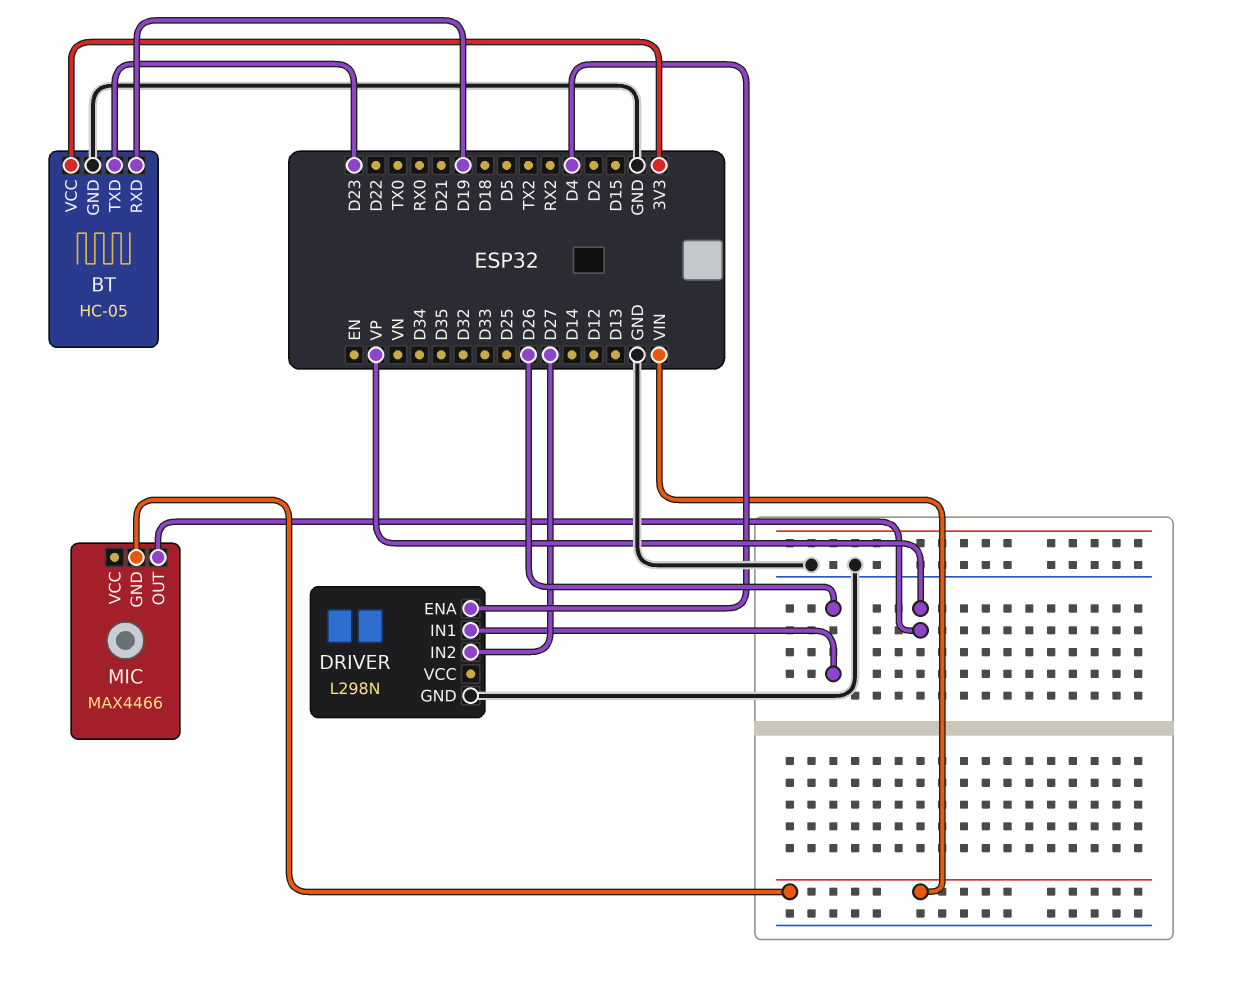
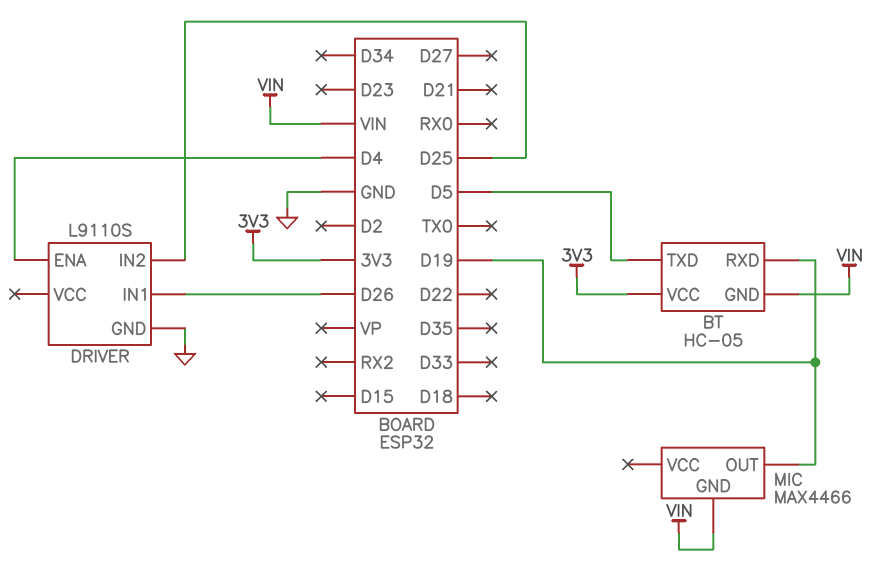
BT pin GND: GND -> VIN
BT pin TXD: D23 -> D5
DRIVER: L298N -> L9110S
DRIVER pin IN2: D27 -> D25
MIC pin OUT: VP -> D19

